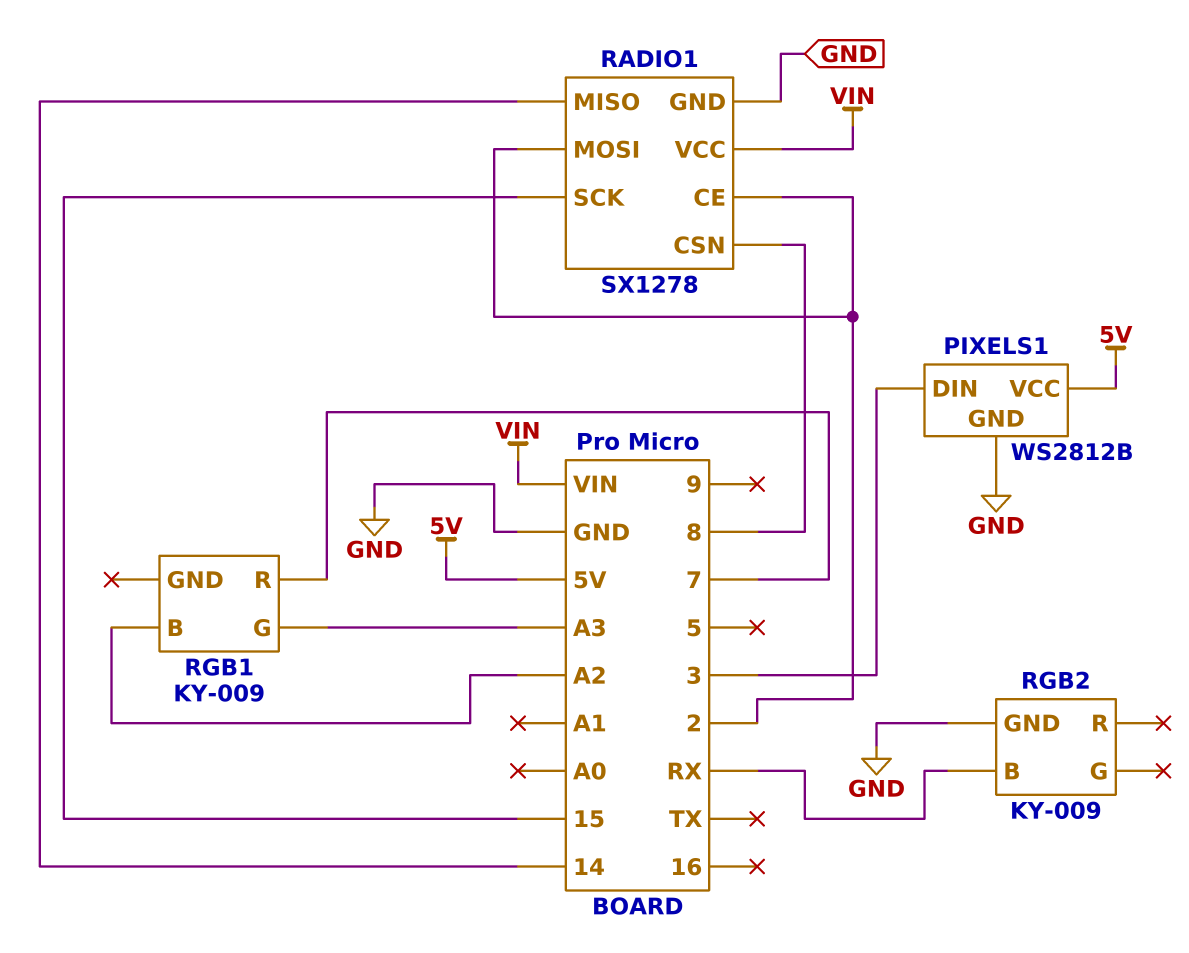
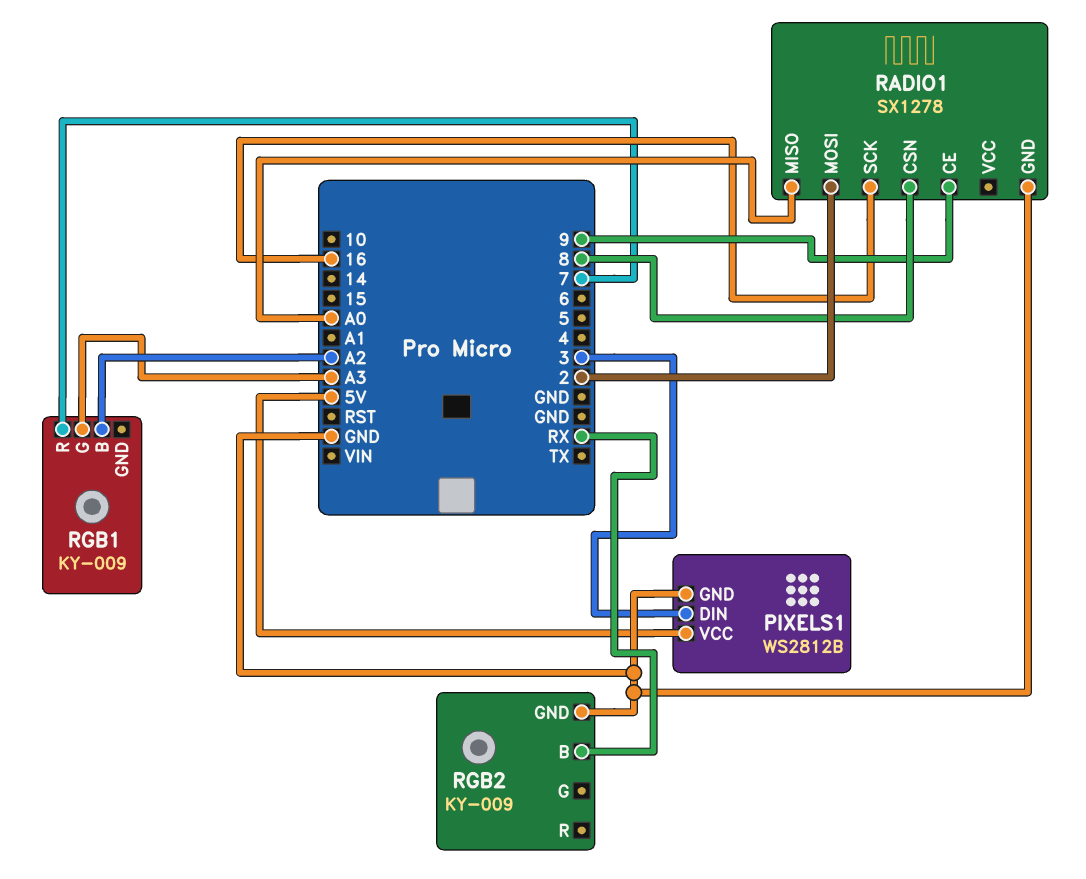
RADIO1 pin CE: 2 -> 9
RADIO1 pin MISO: 14 -> A0
RADIO1 pin SCK: 15 -> 16
RADIO1 pin VCC: VIN -> none

